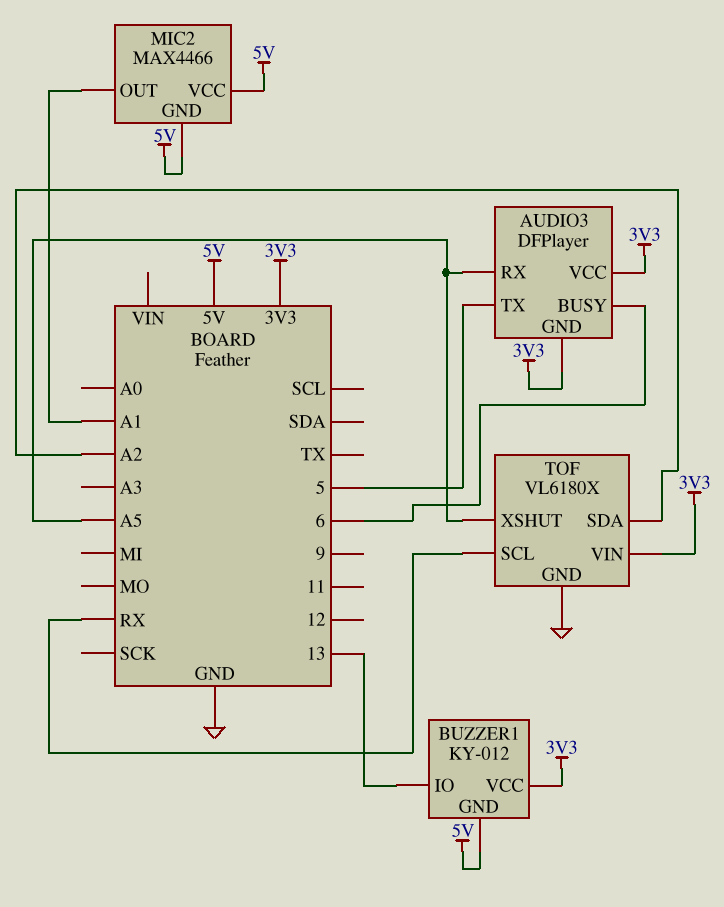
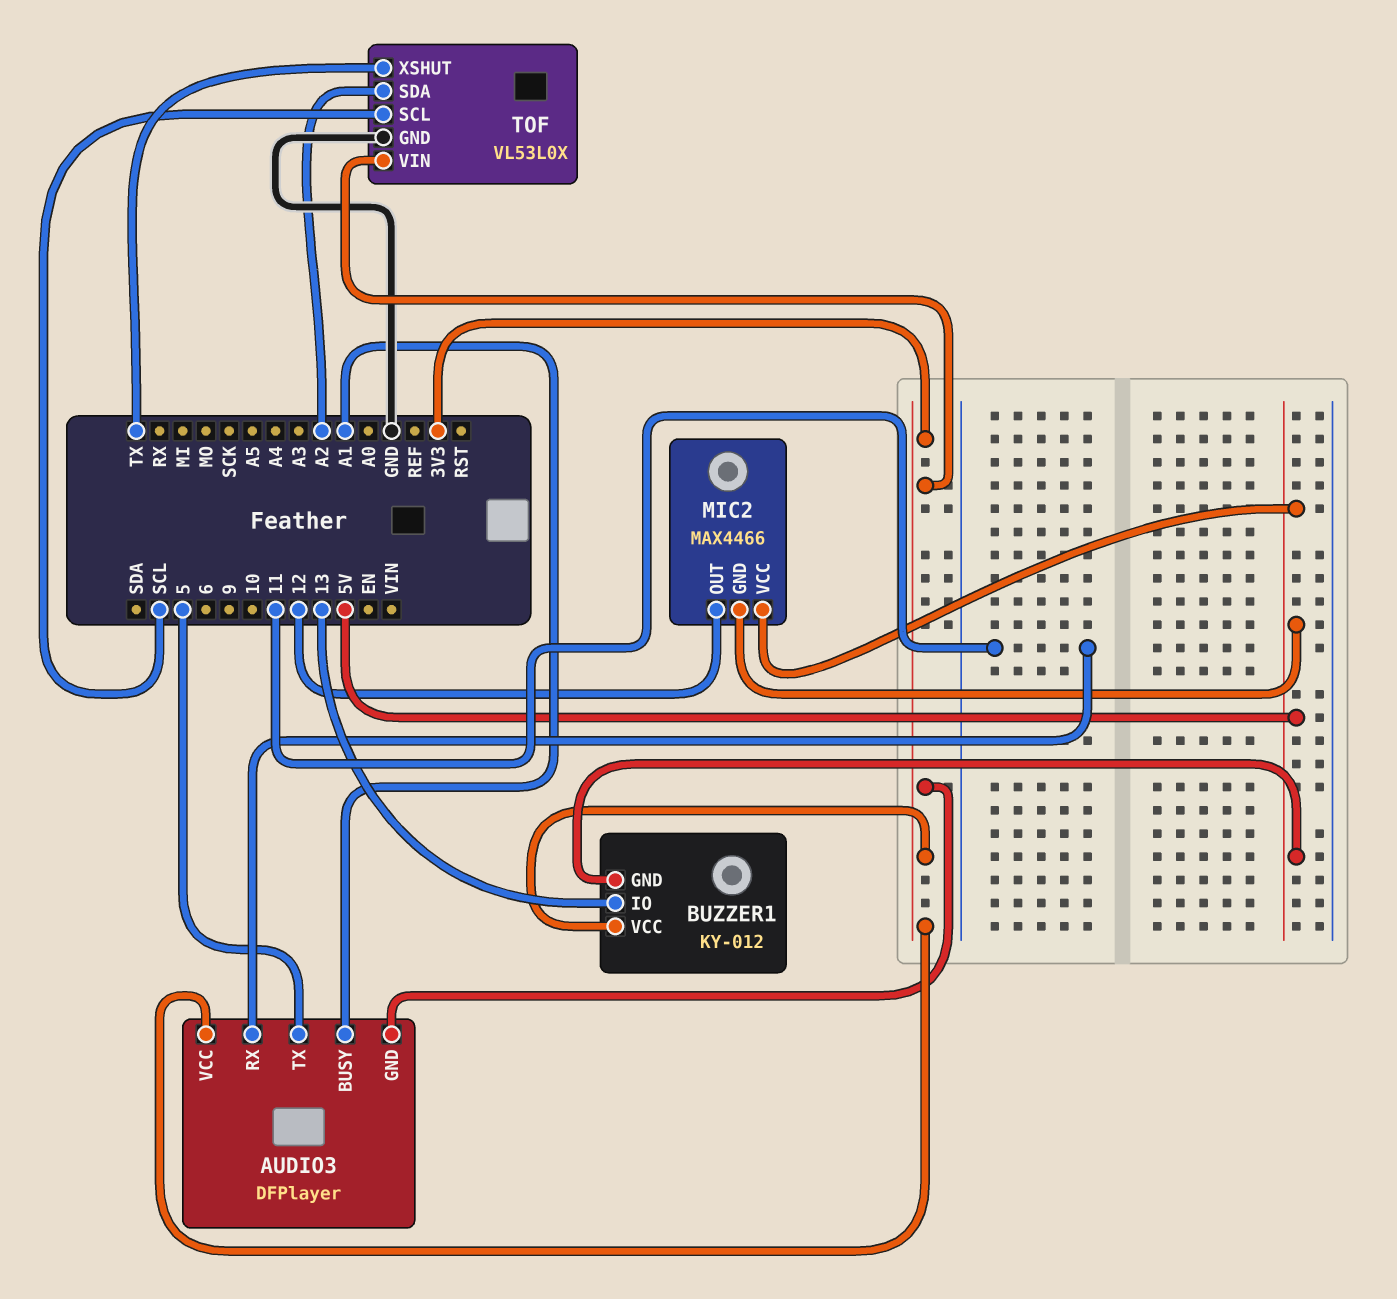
AUDIO3 pin BUSY: 6 -> A1
AUDIO3 pin RX: A5 -> 11
MIC2 pin OUT: A1 -> 12
TOF: VL6180X -> VL53L0X
TOF pin SCL: RX -> SCL
TOF pin XSHUT: A5 -> TX

